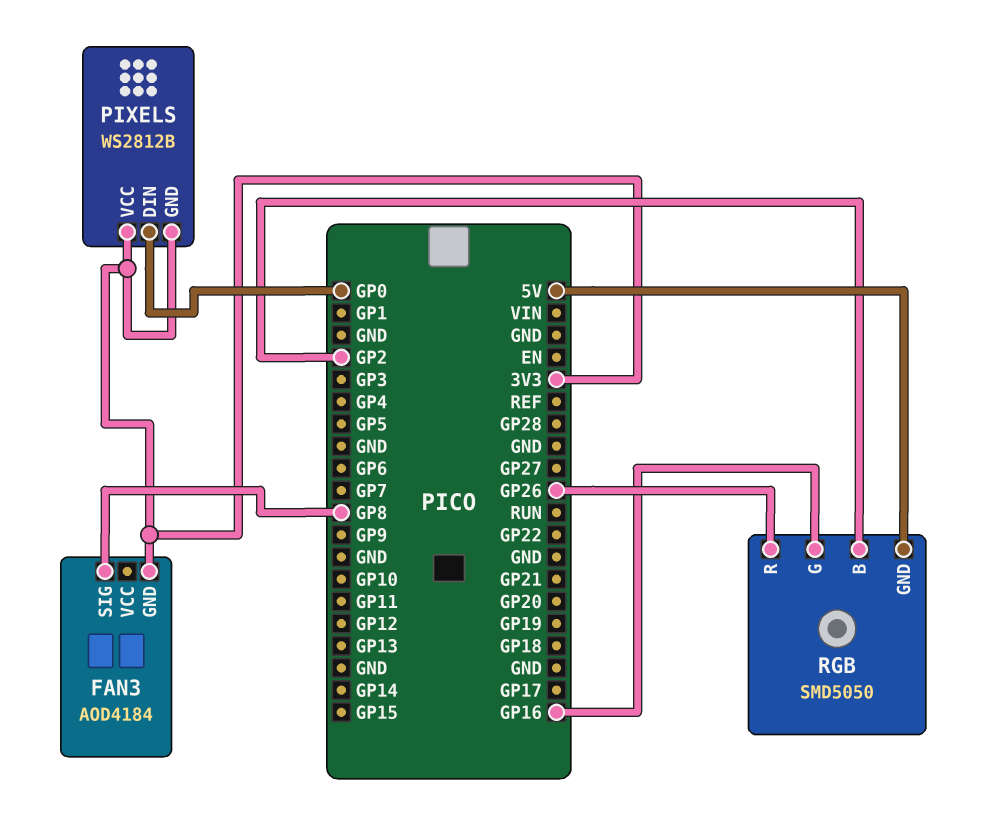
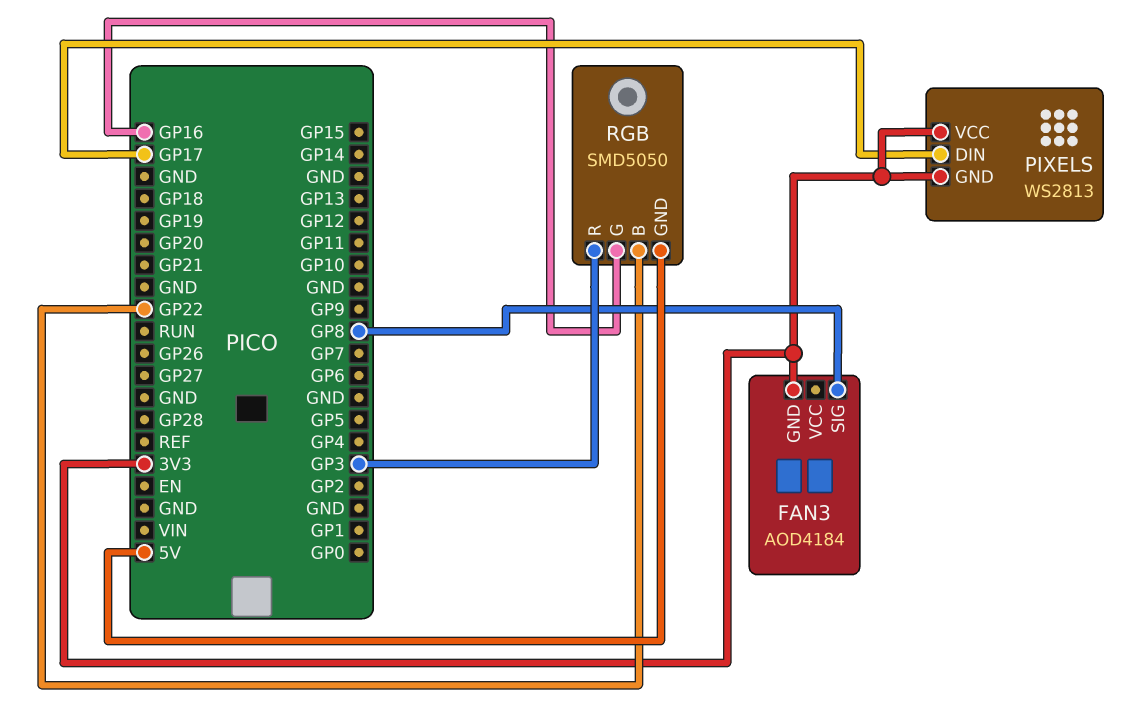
PIXELS: WS2812B -> WS2813
PIXELS pin DIN: GP0 -> GP17
RGB pin B: GP2 -> GP22
RGB pin R: GP26 -> GP3

